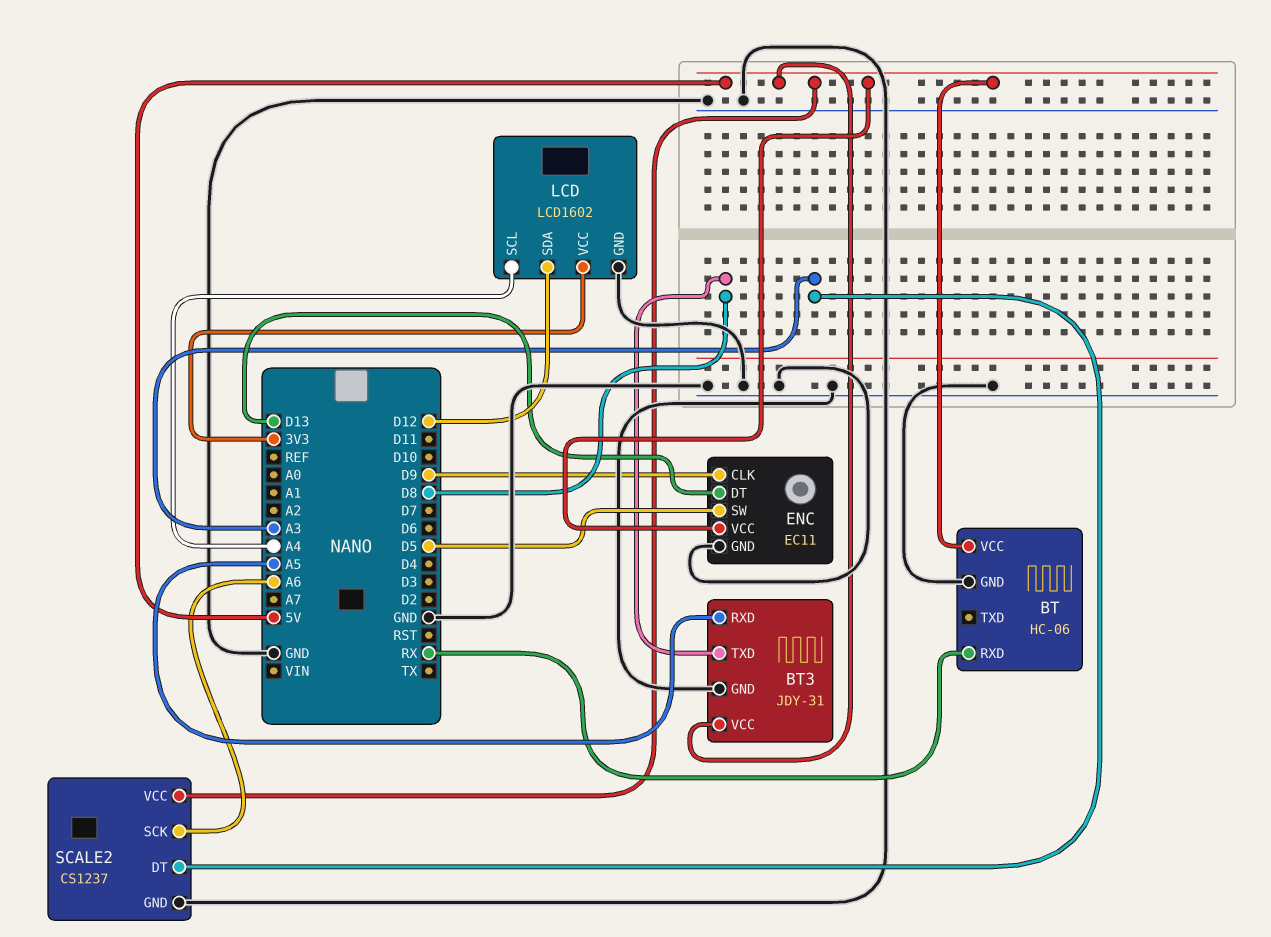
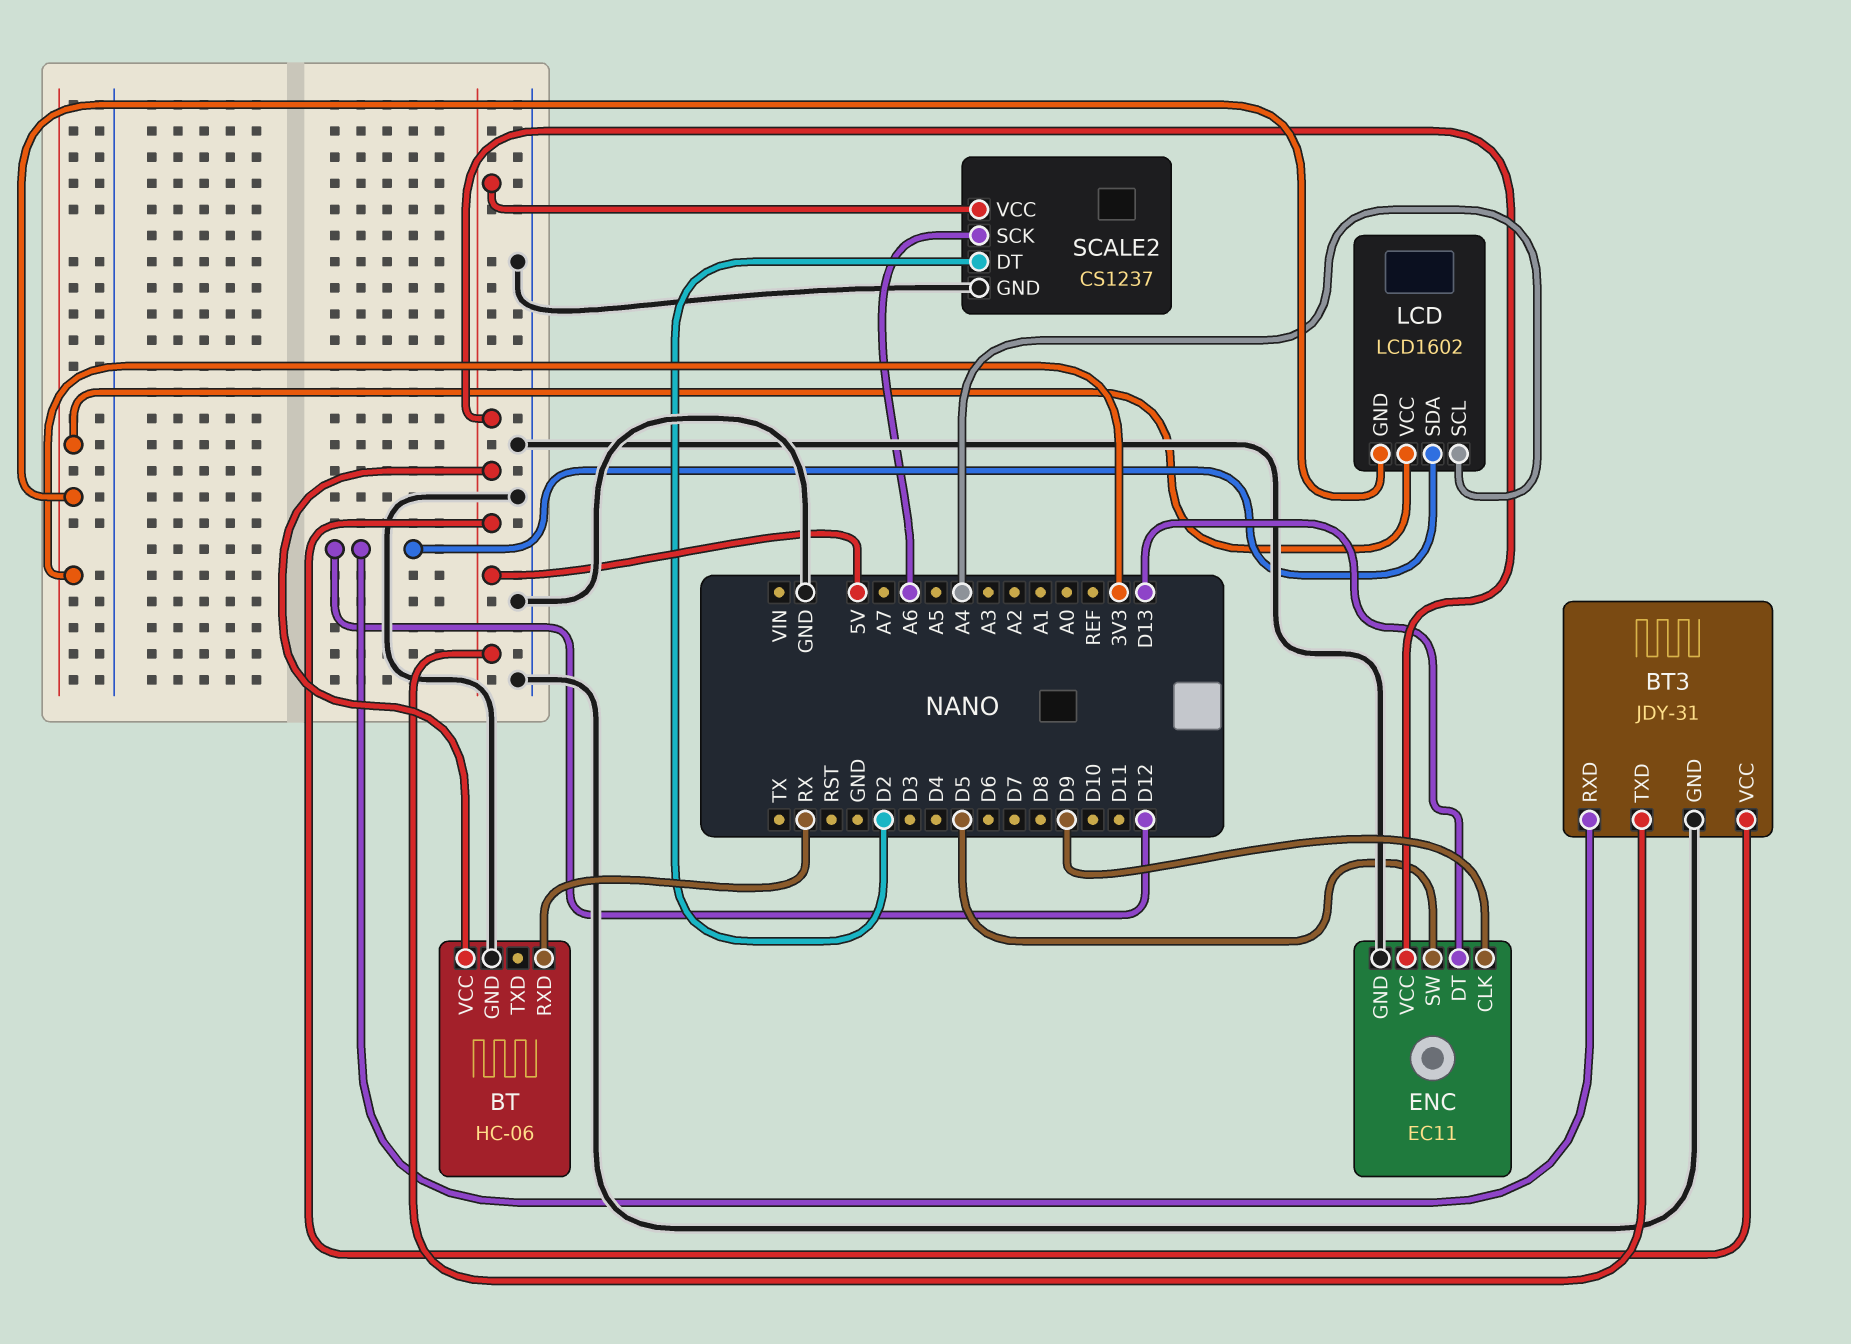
BT3 pin RXD: A5 -> D12
BT3 pin TXD: D8 -> 5V
LCD pin GND: GND -> 3V3
SCALE2 pin DT: A3 -> D2

